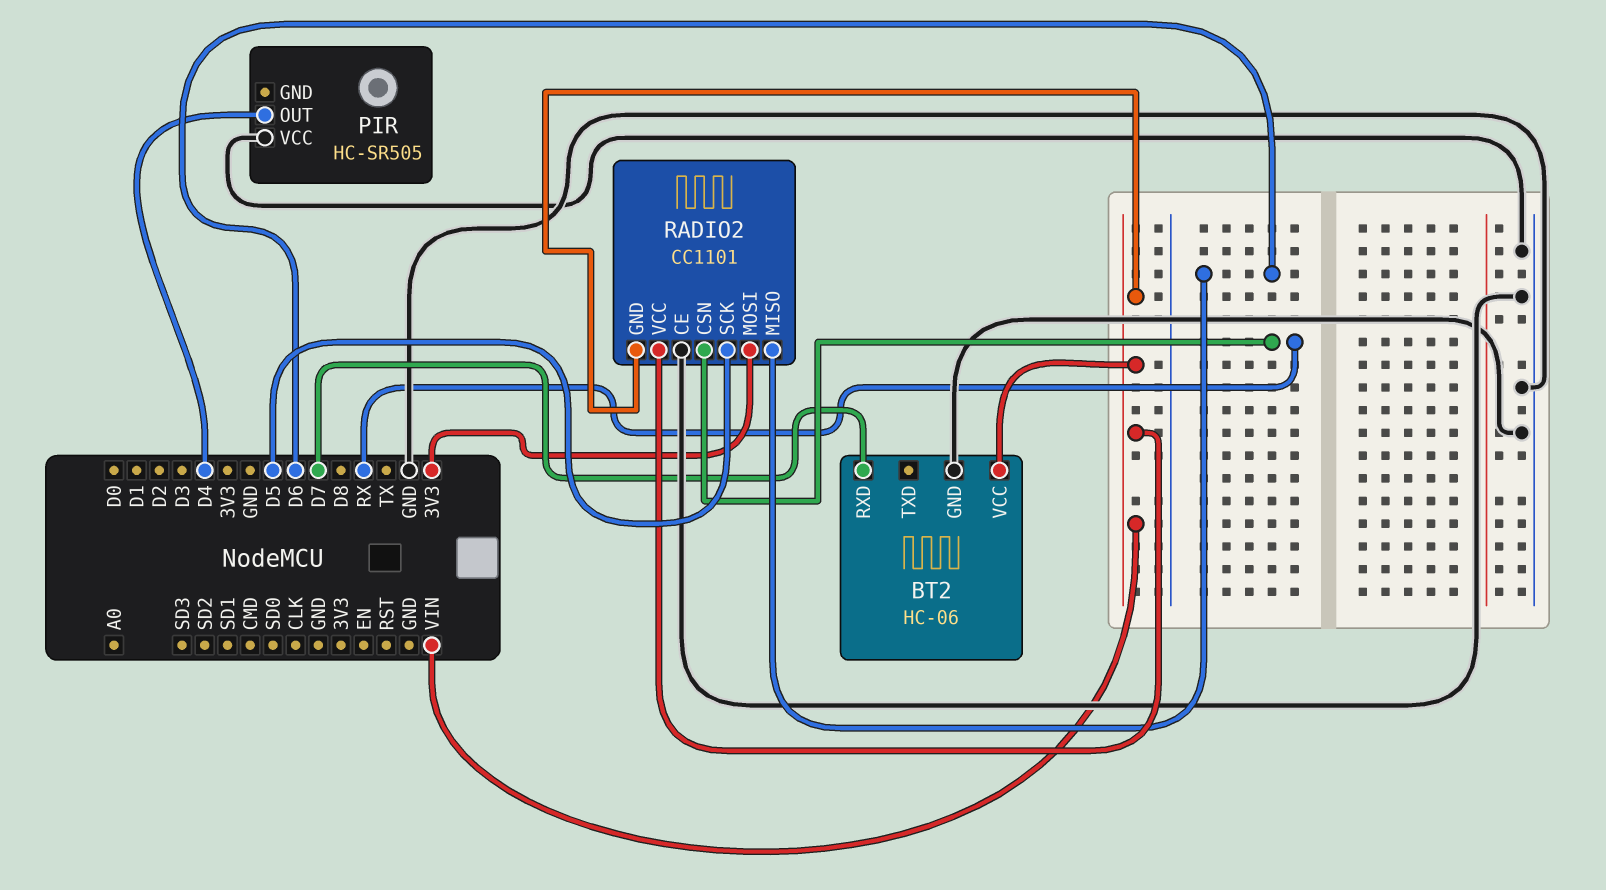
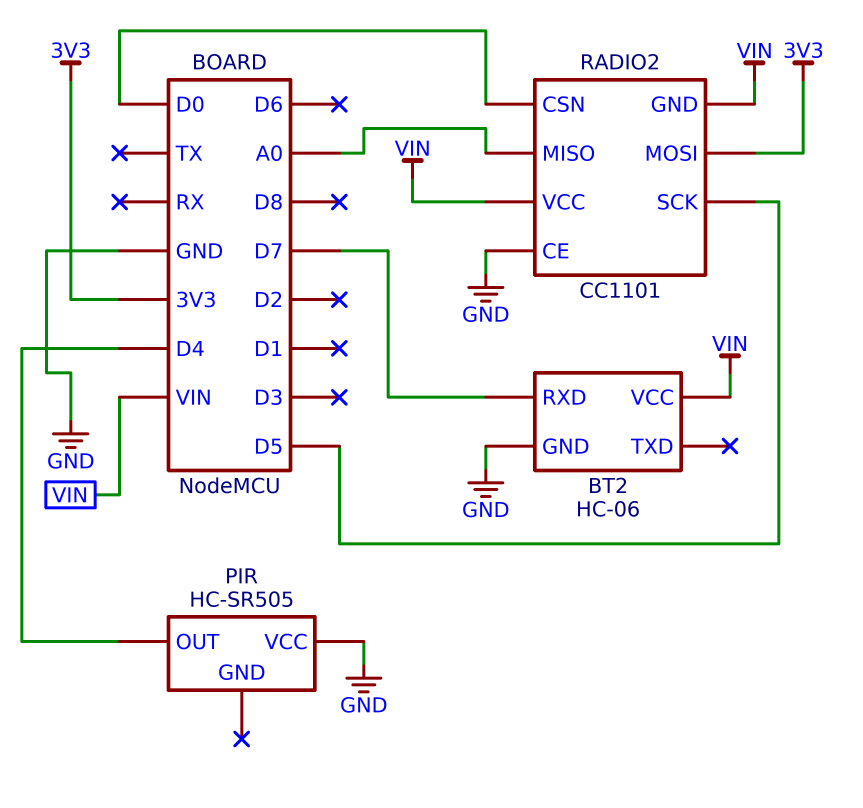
RADIO2 pin CSN: RX -> D0
RADIO2 pin MISO: D6 -> A0

